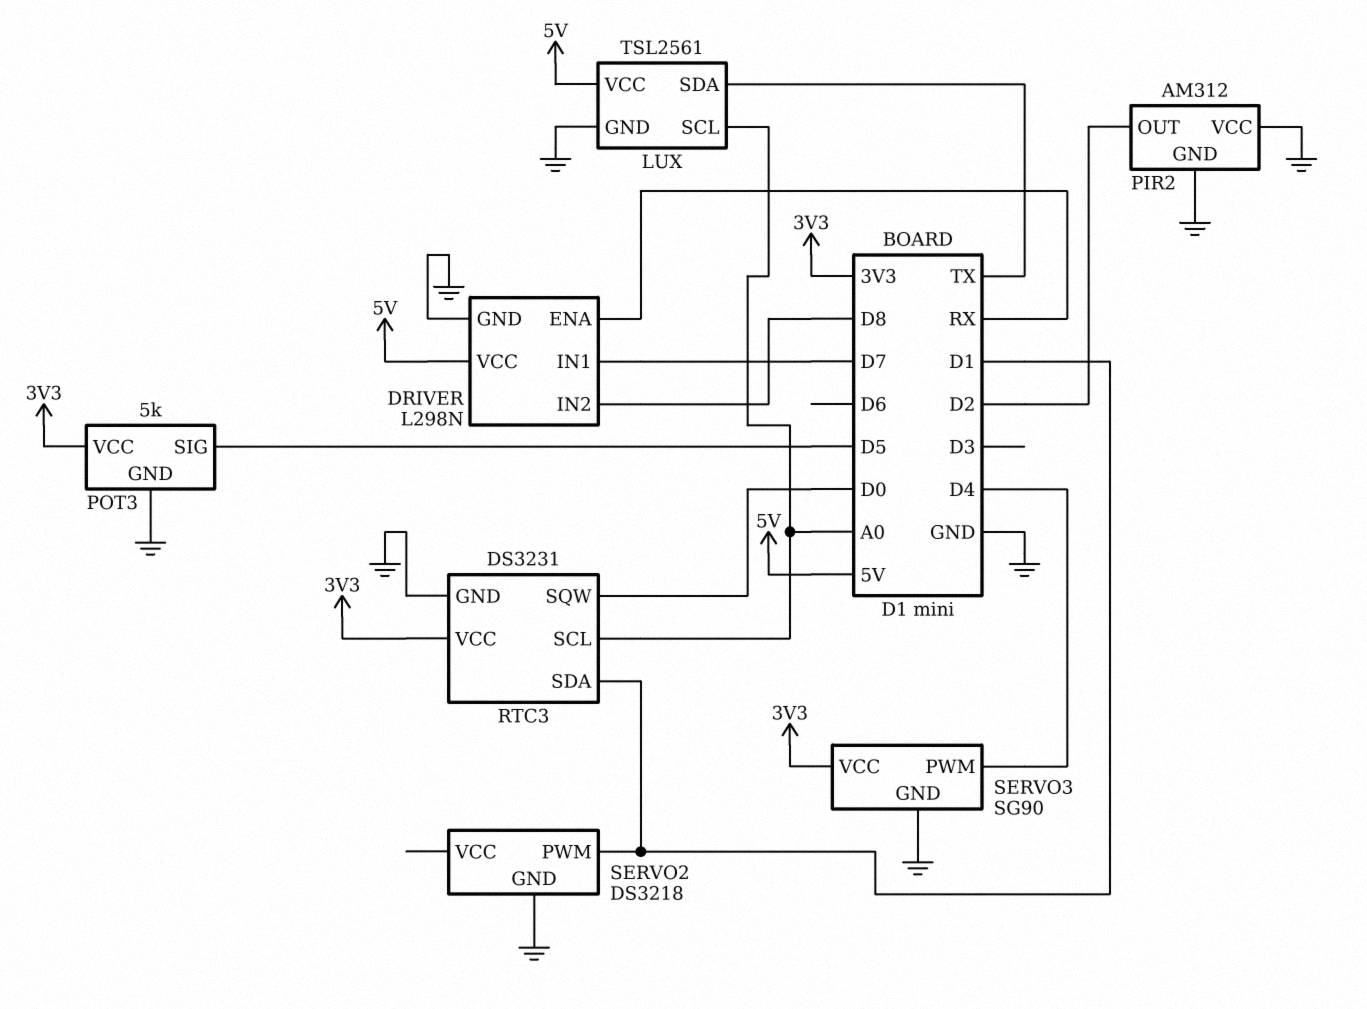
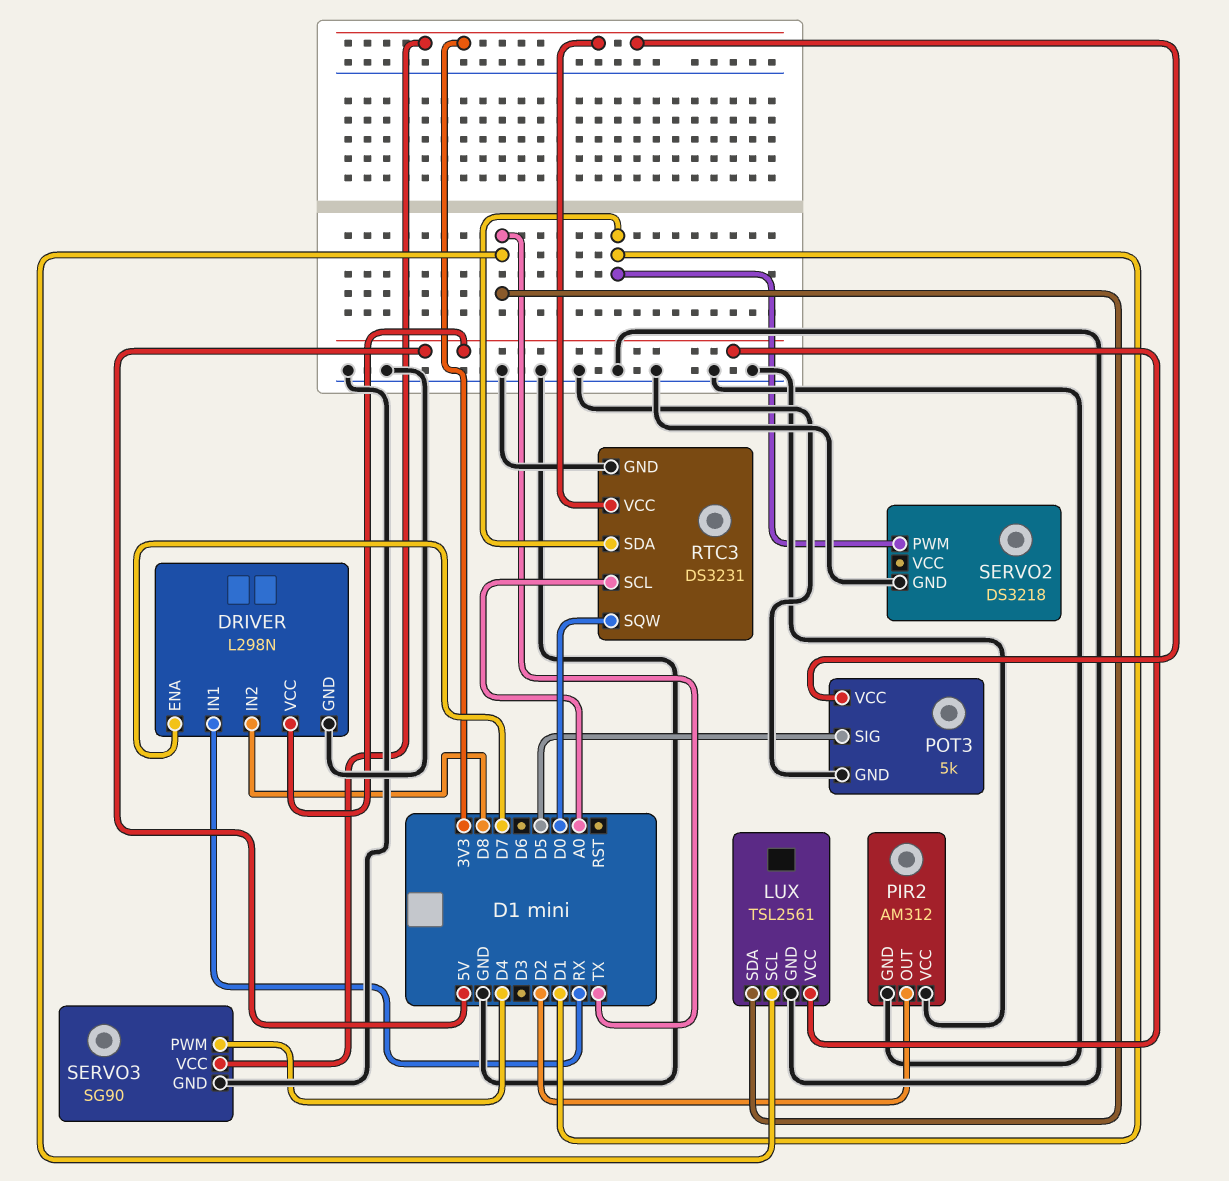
DRIVER pin ENA: RX -> D7
DRIVER pin IN1: D7 -> RX
LUX pin SCL: A0 -> TX

